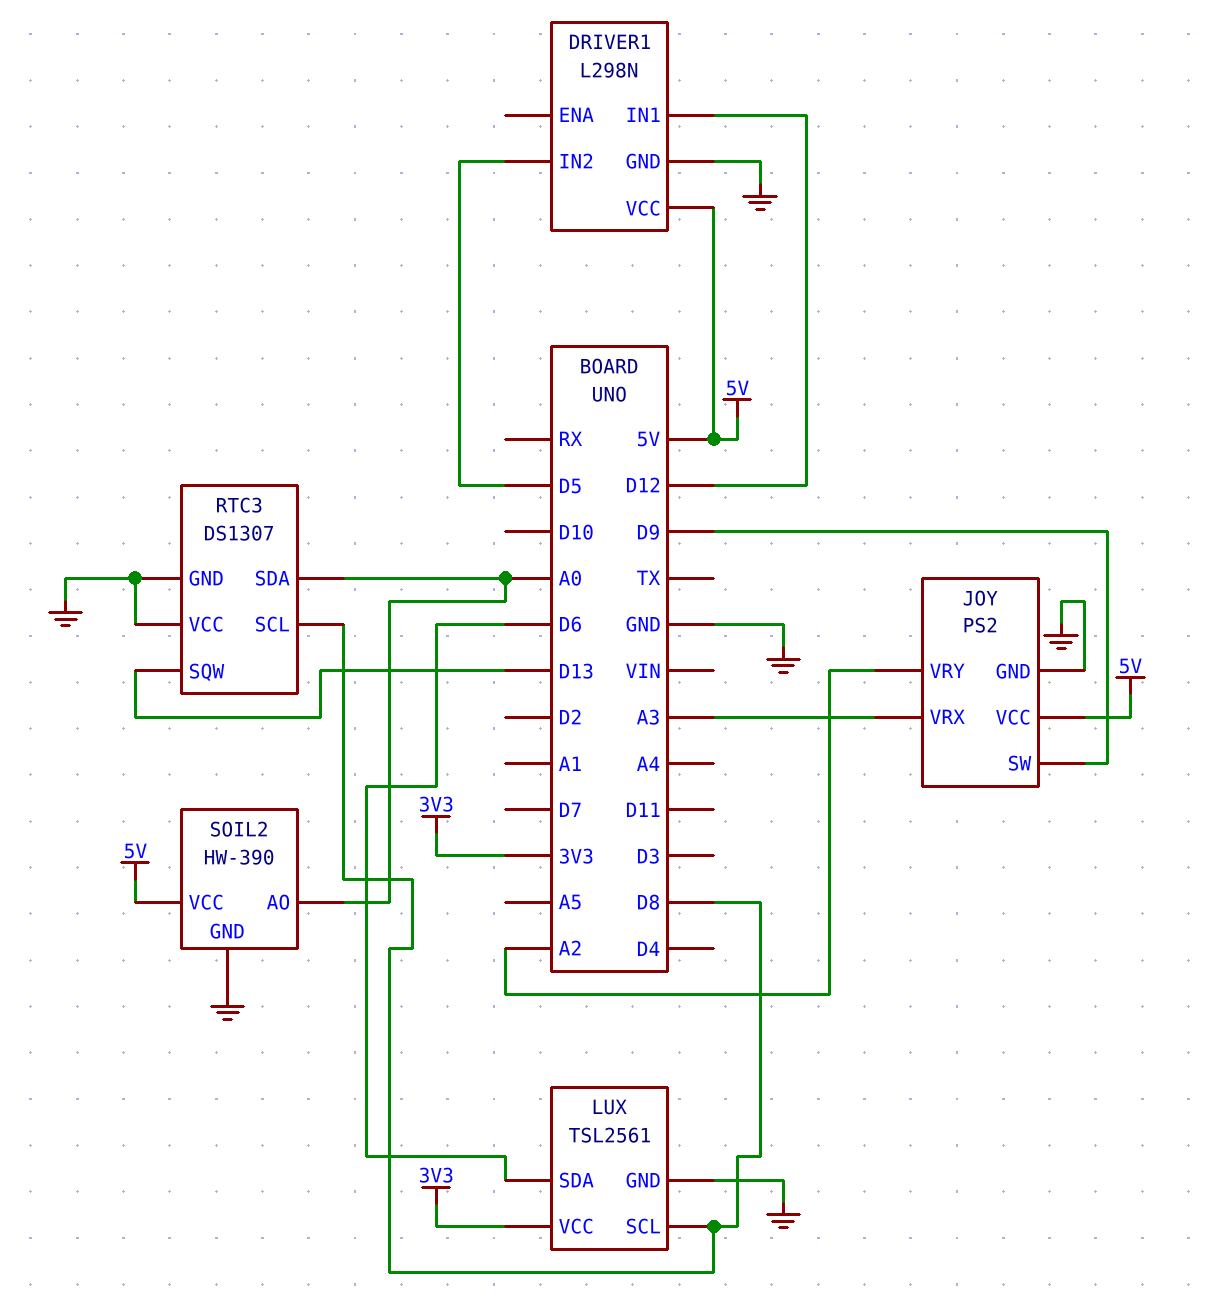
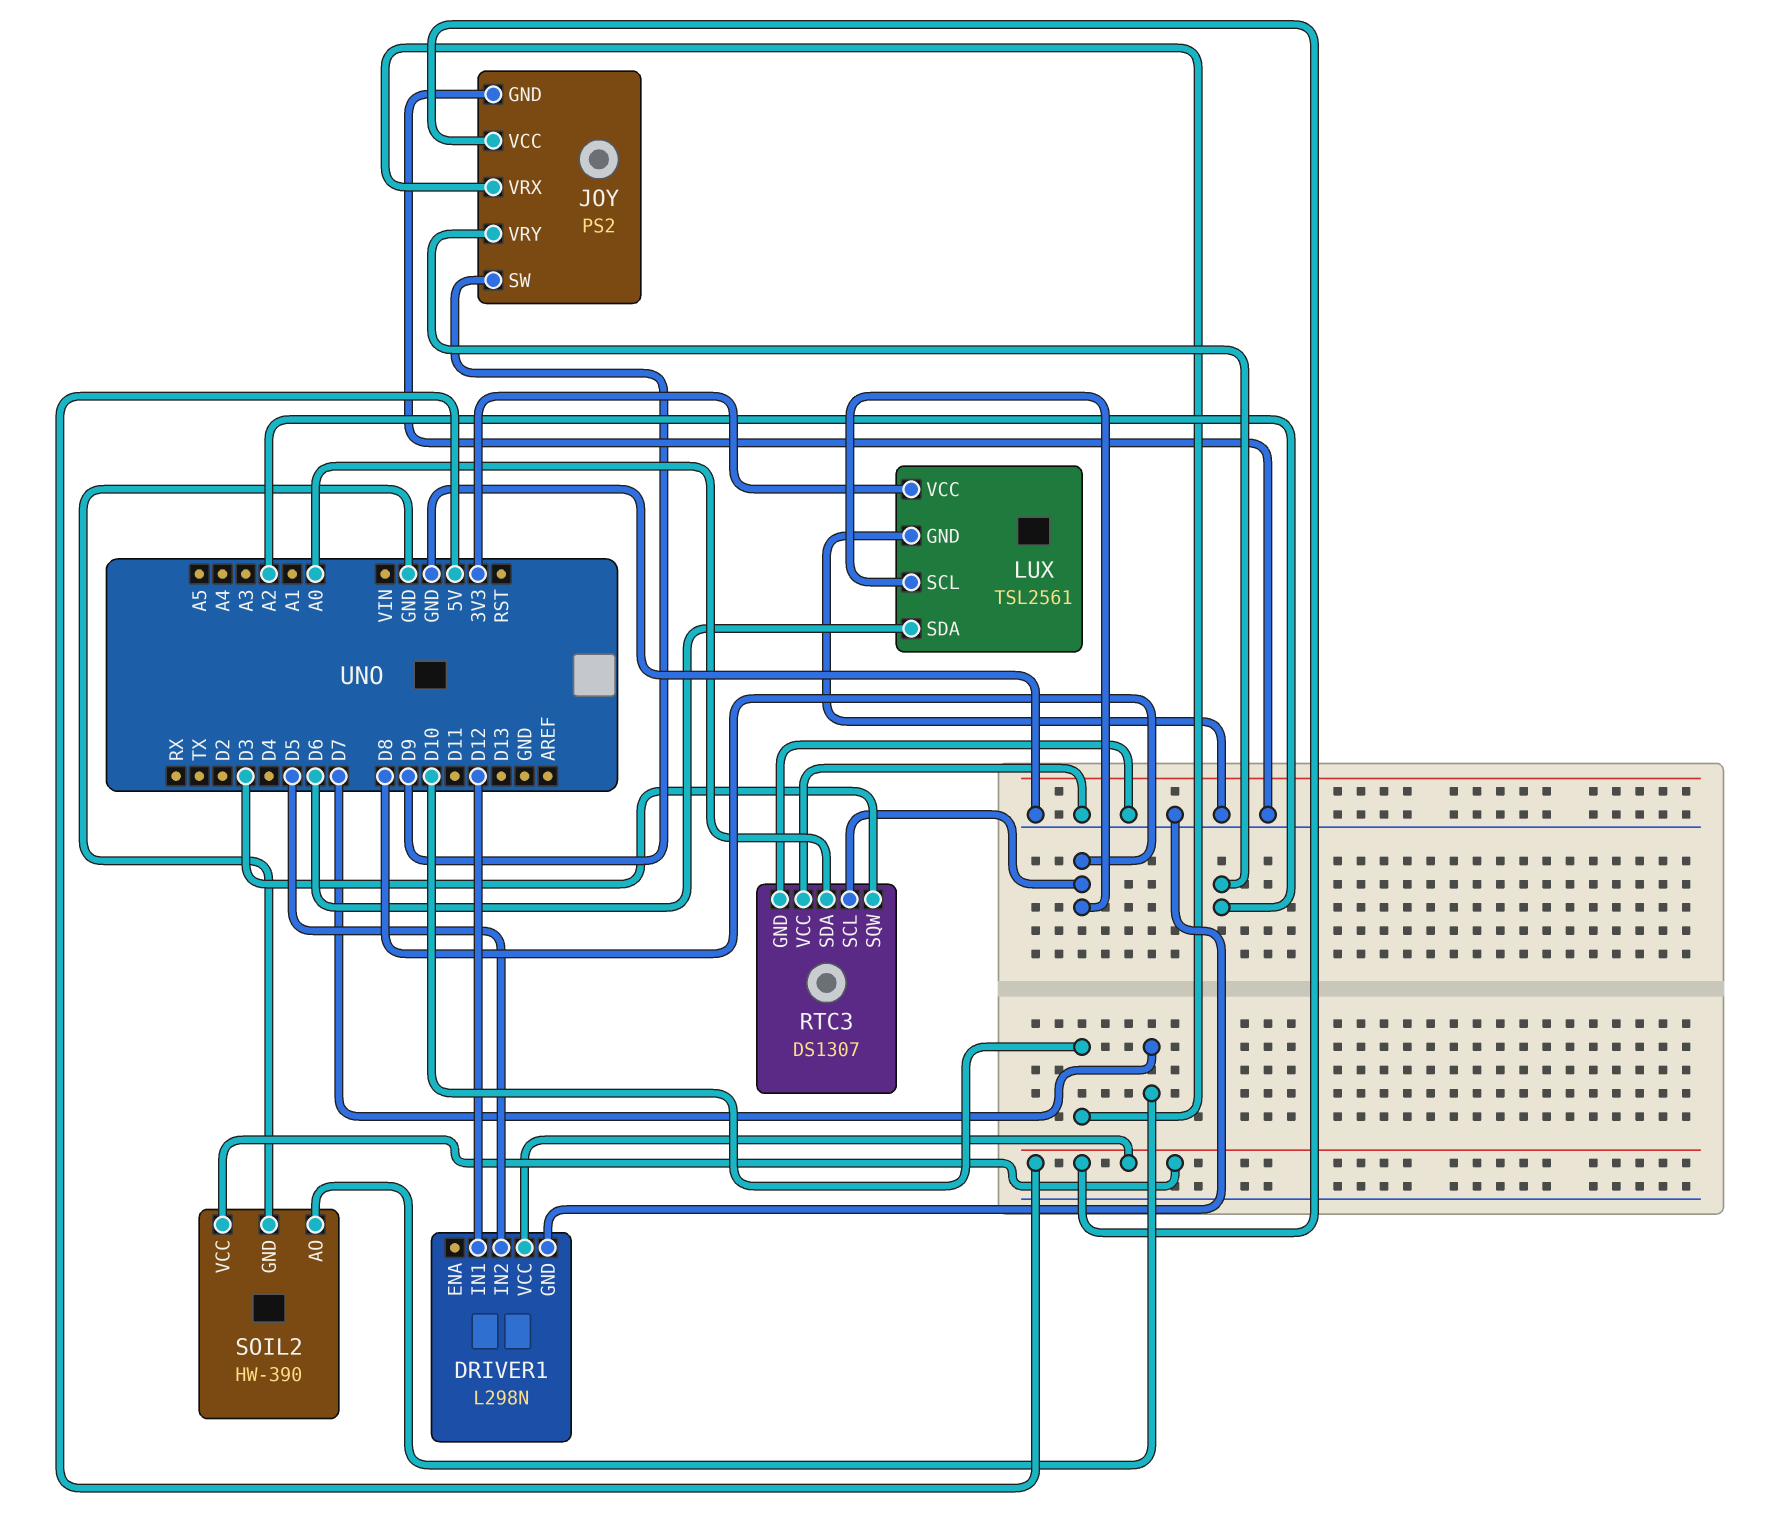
JOY pin VRX: A3 -> D10
RTC3 pin SQW: D13 -> D3
SOIL2 pin AO: A0 -> D7

